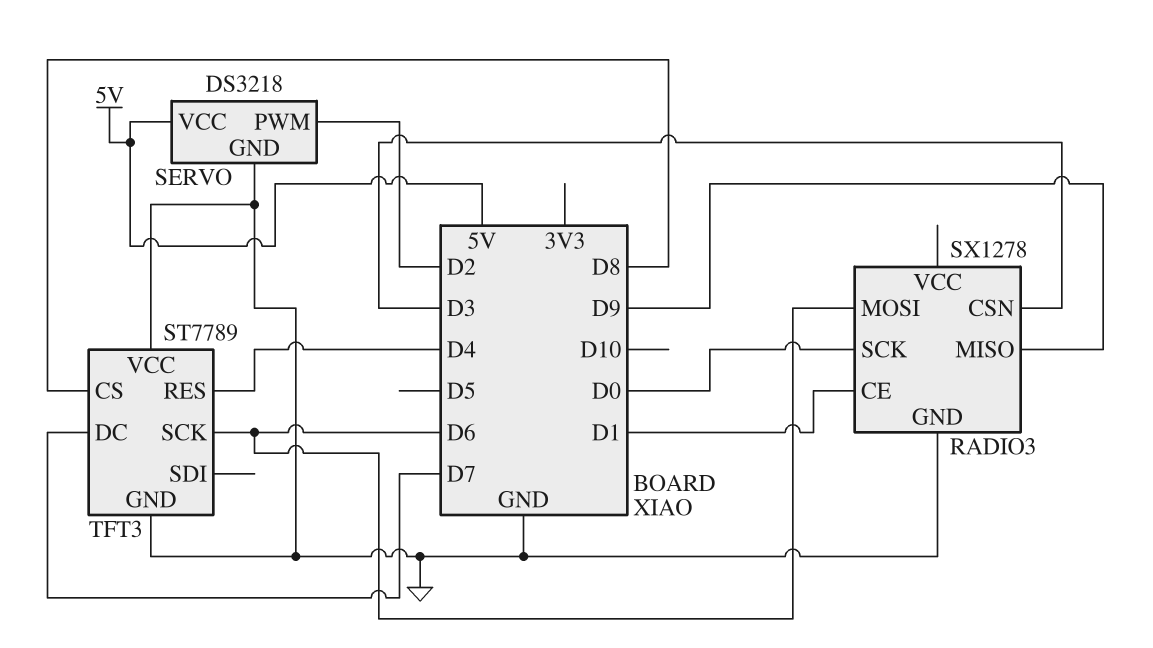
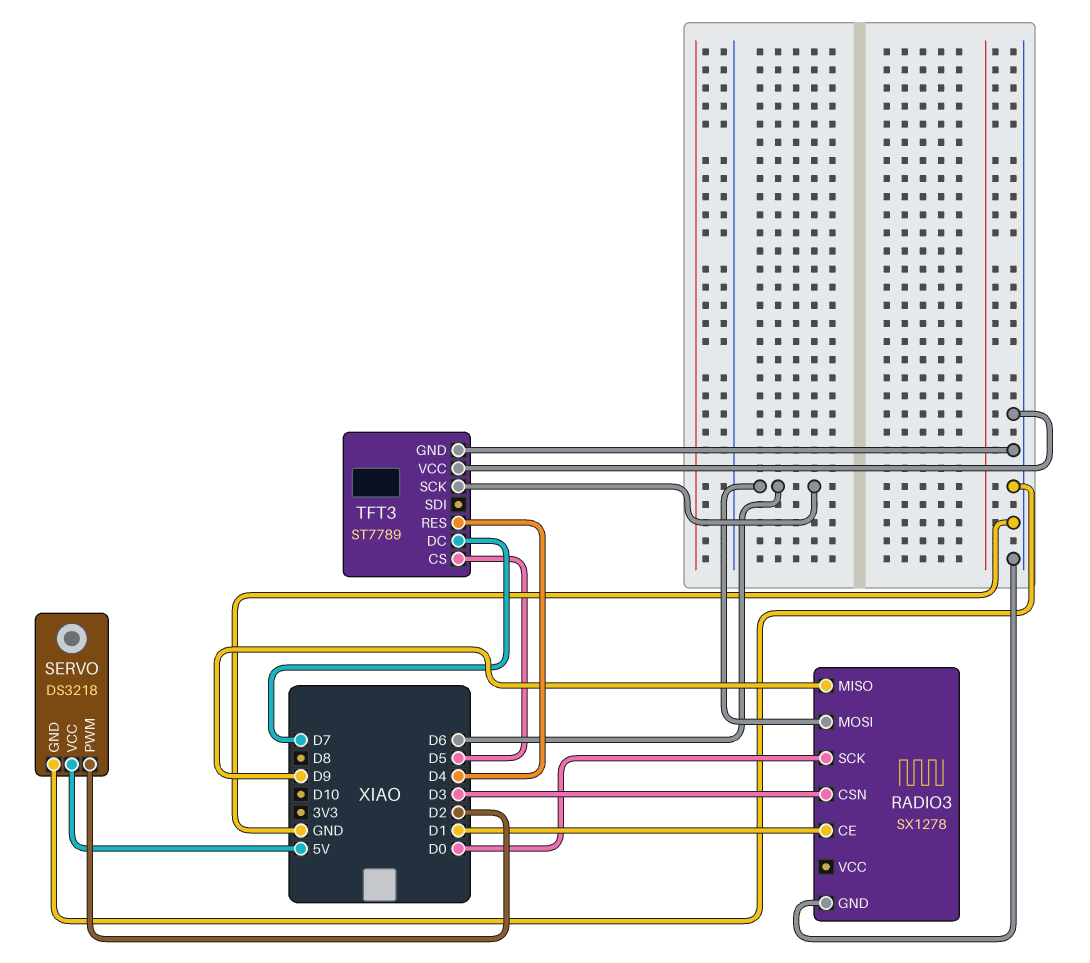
TFT3 pin CS: D8 -> D5

